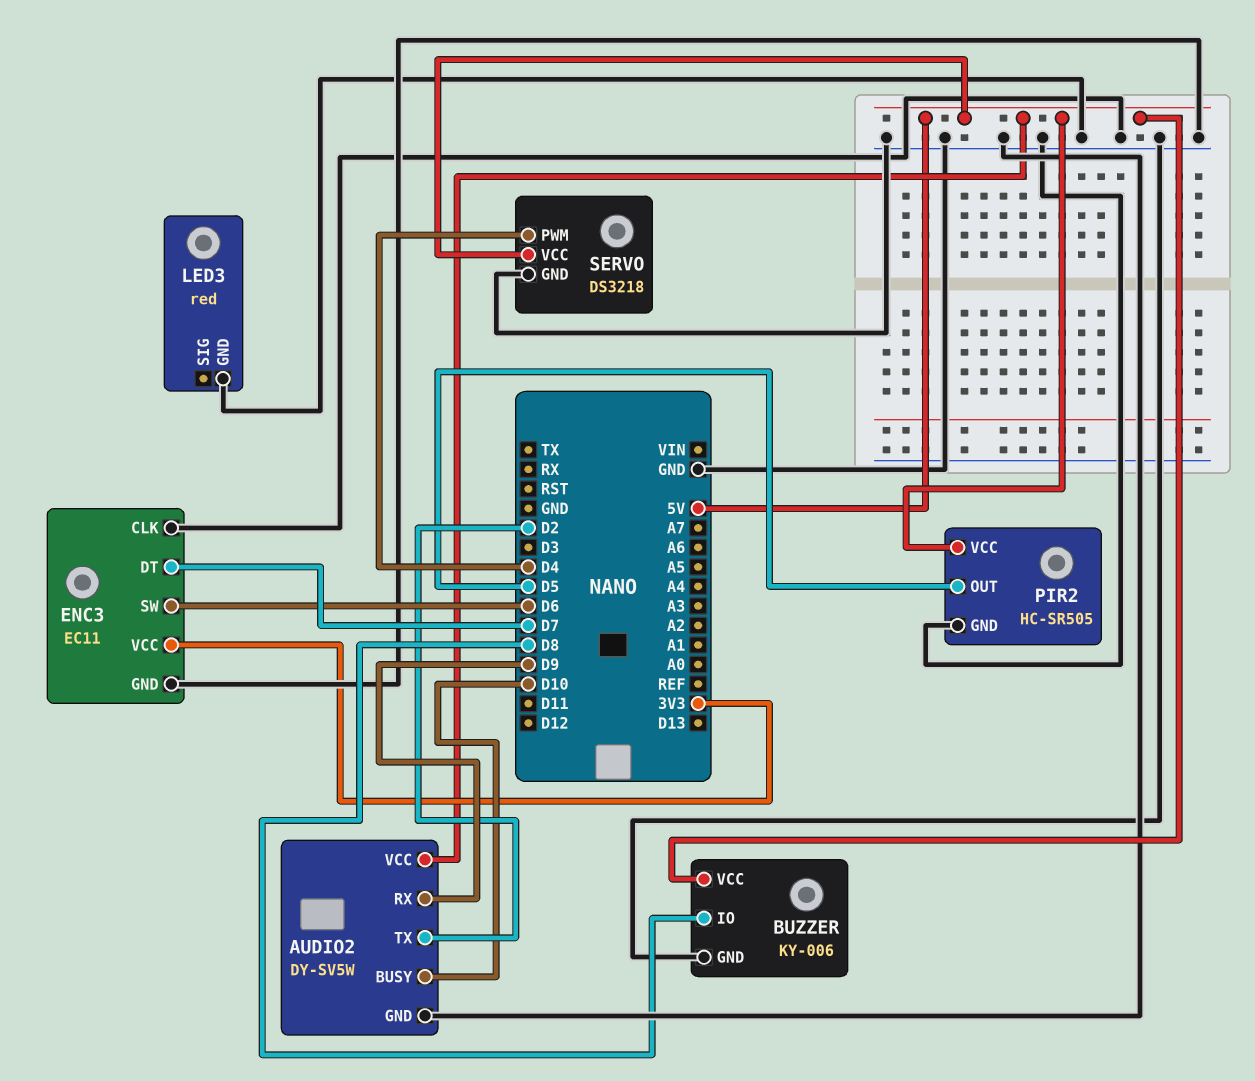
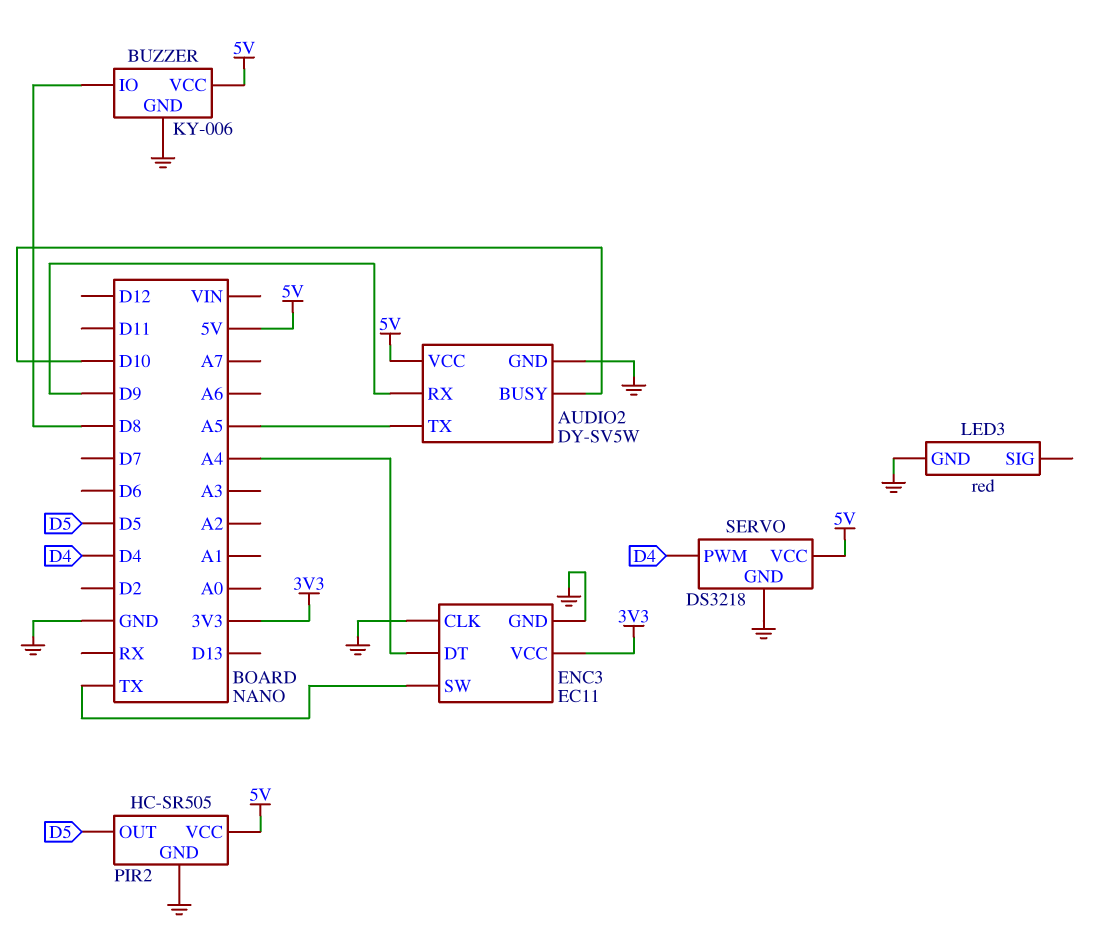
AUDIO2 pin TX: D2 -> A5
ENC3 pin DT: D7 -> A4
ENC3 pin SW: D6 -> TX

